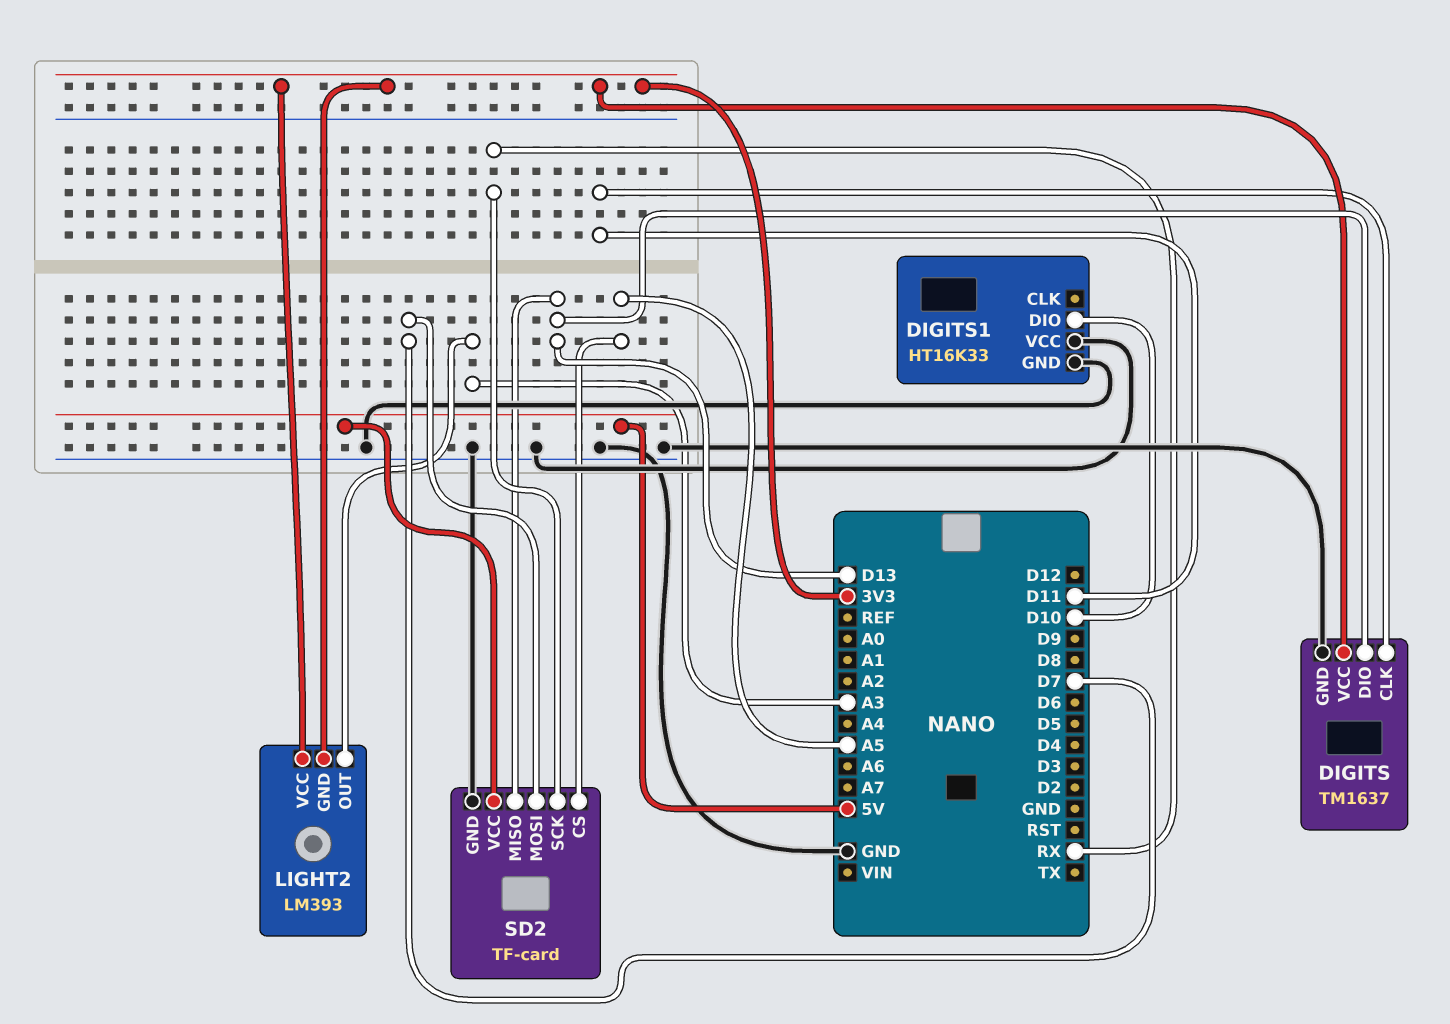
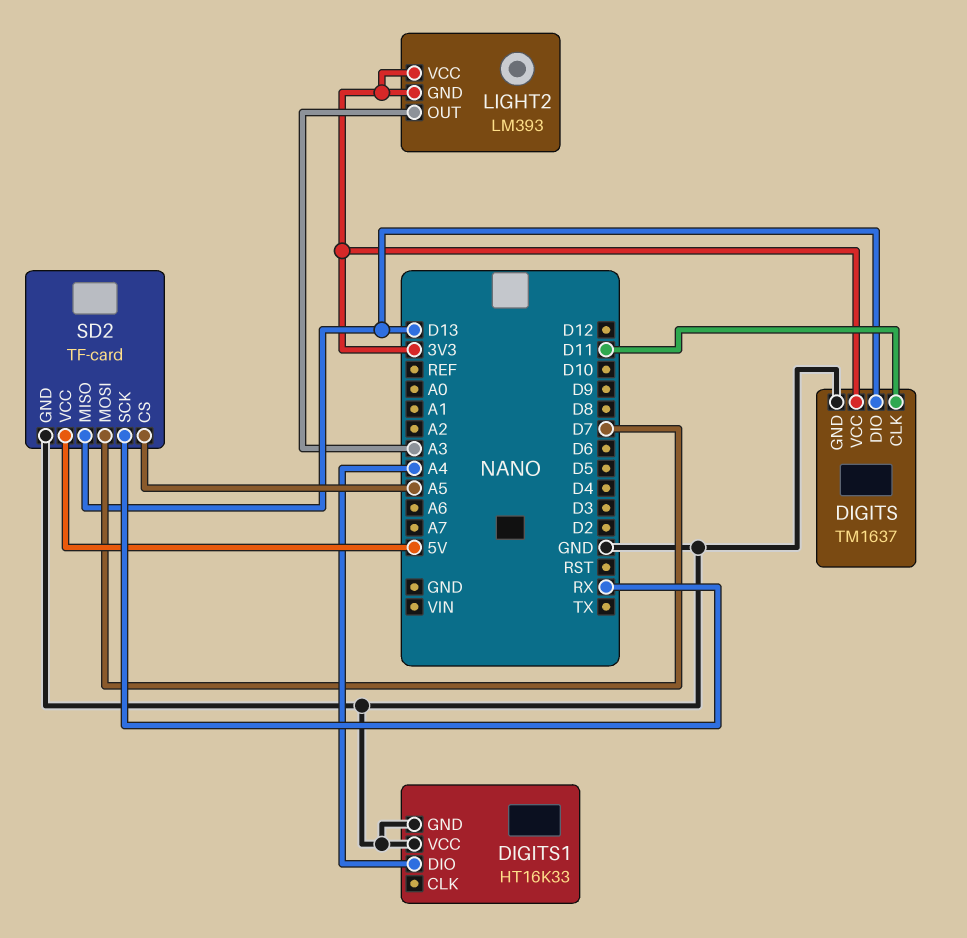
DIGITS1 pin DIO: D10 -> A4

